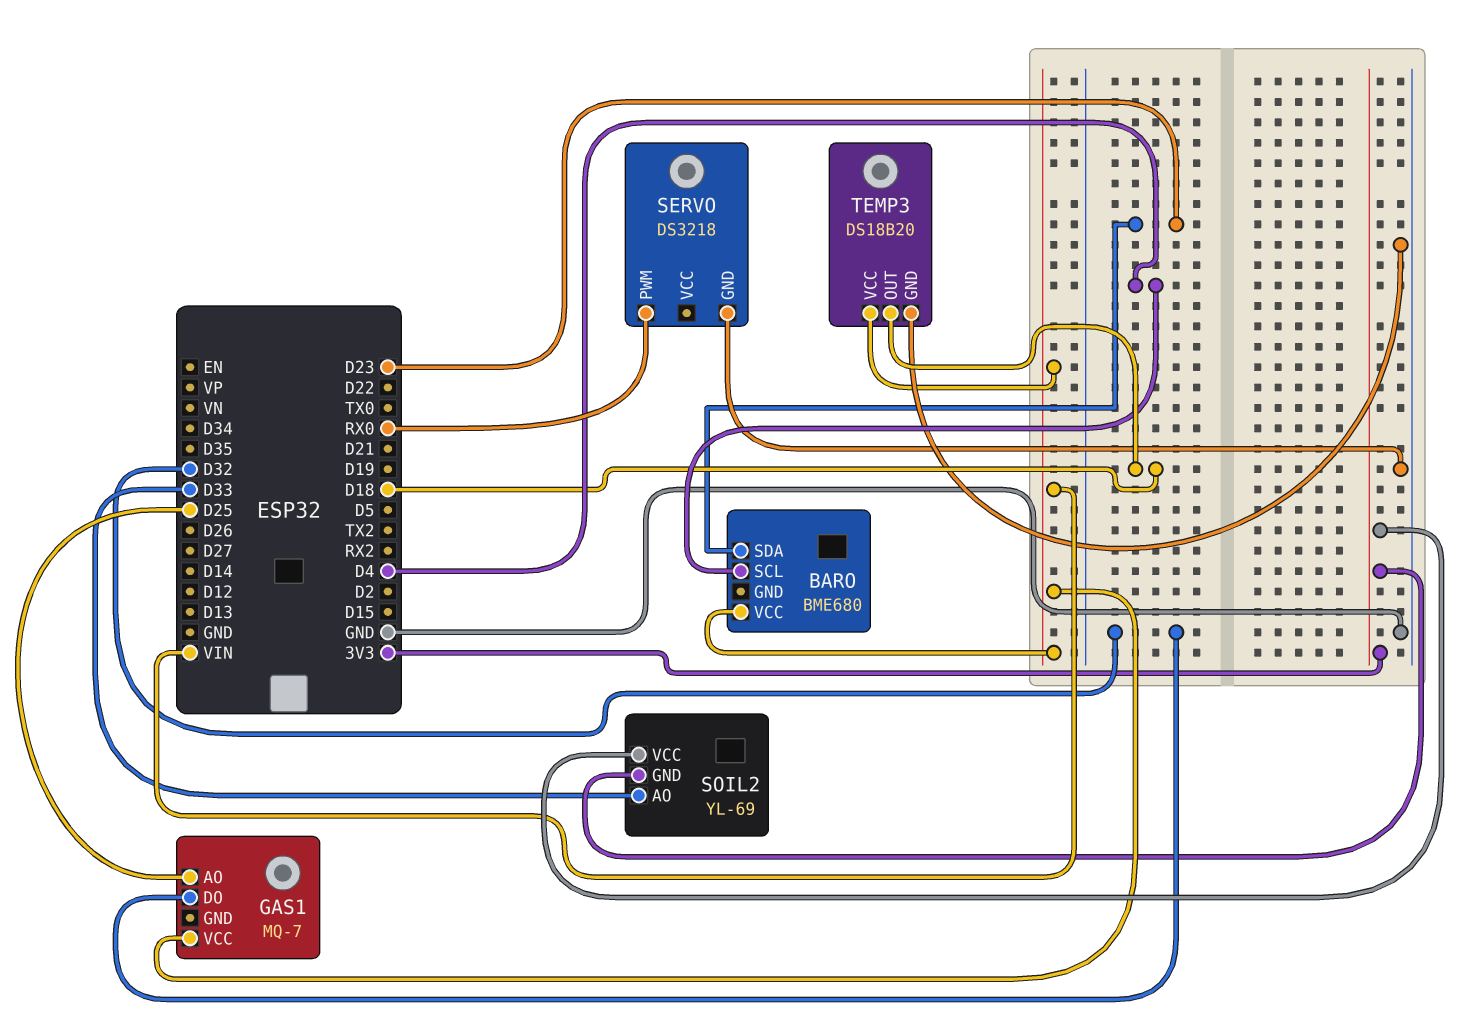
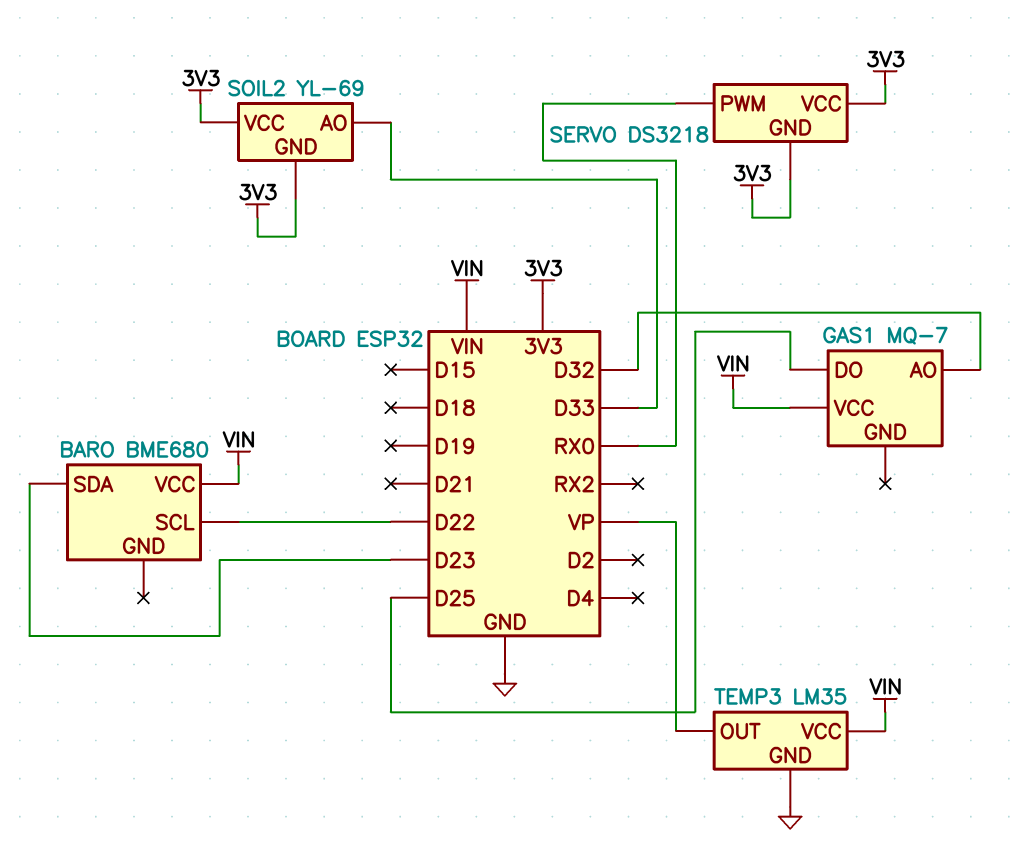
BARO pin SCL: D4 -> D22
GAS1 pin AO: D25 -> D32
GAS1 pin DO: D32 -> D25
SERVO pin GND: GND -> 3V3
SERVO pin VCC: none -> 3V3
TEMP3: DS18B20 -> LM35
TEMP3 pin OUT: D18 -> VP

